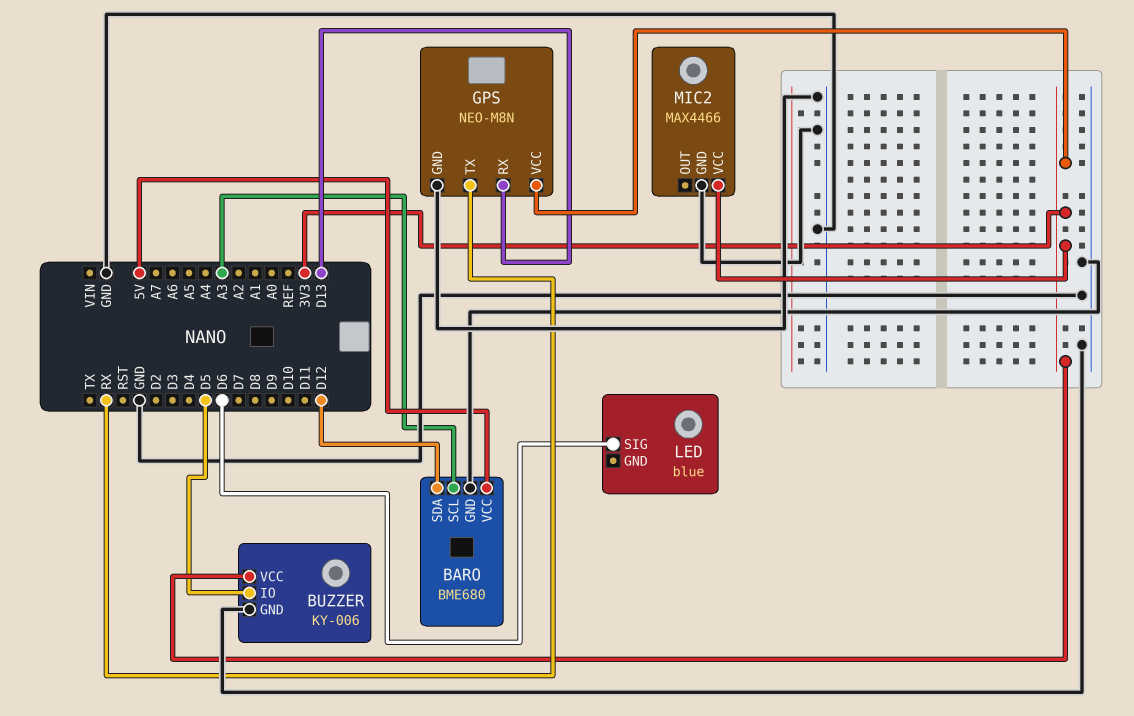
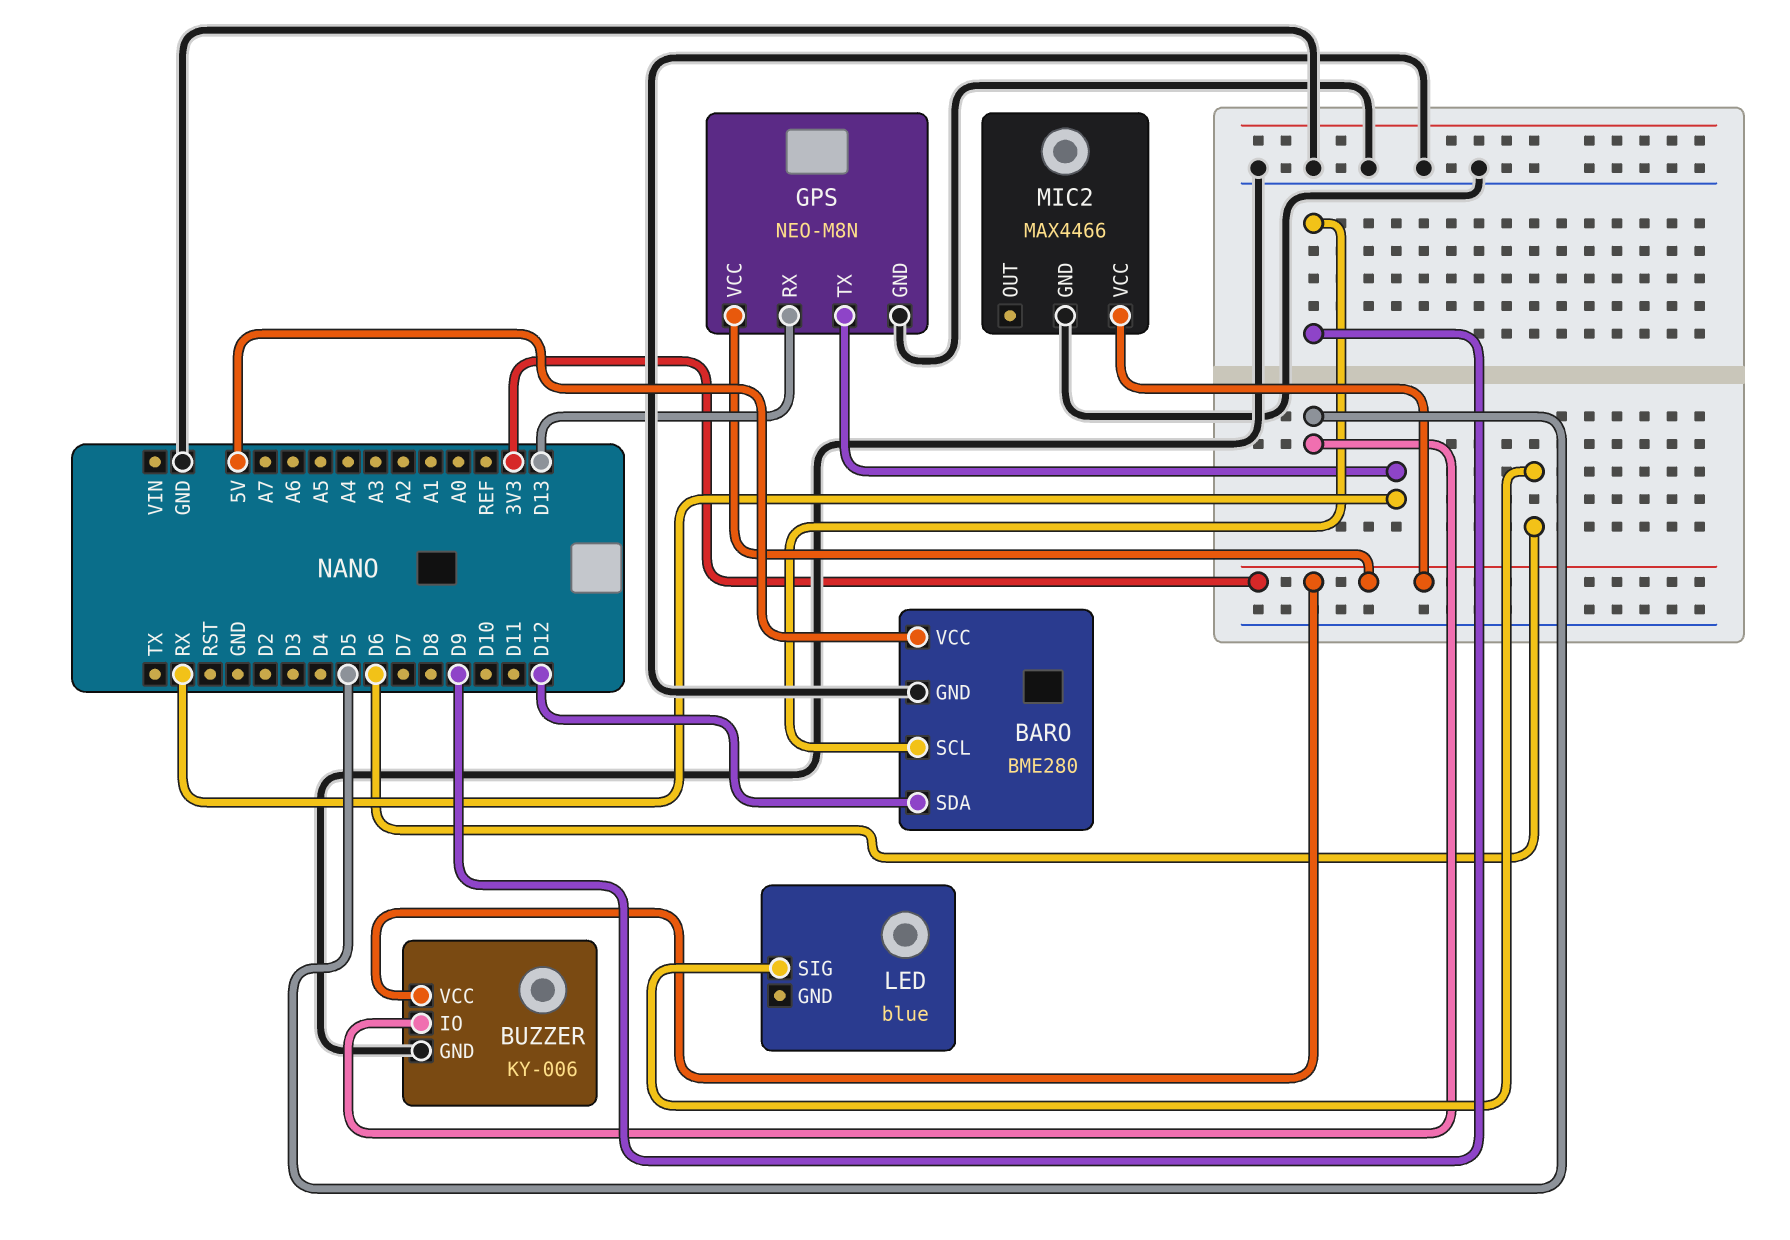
BARO: BME680 -> BME280
BARO pin SCL: A3 -> D9

